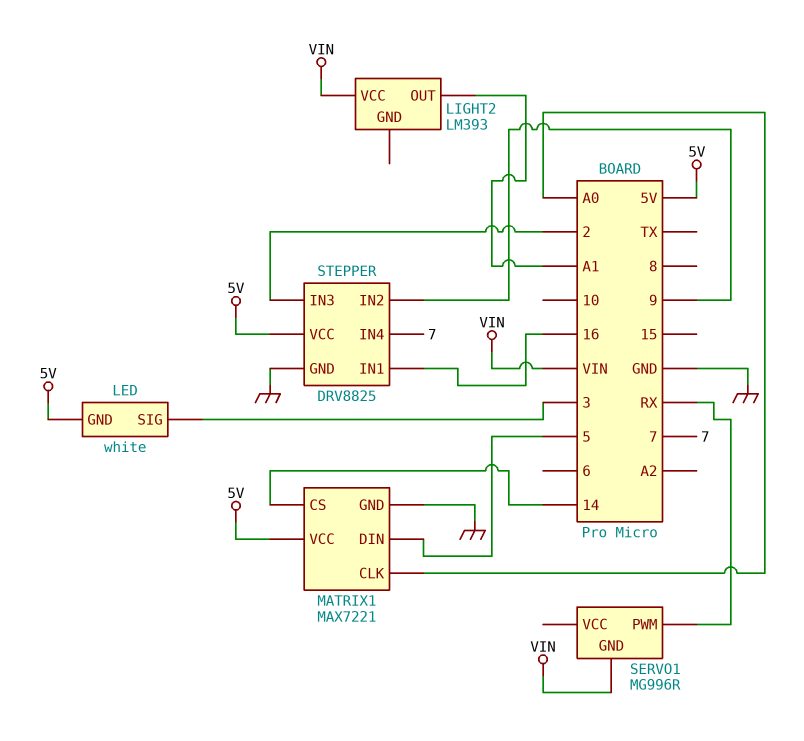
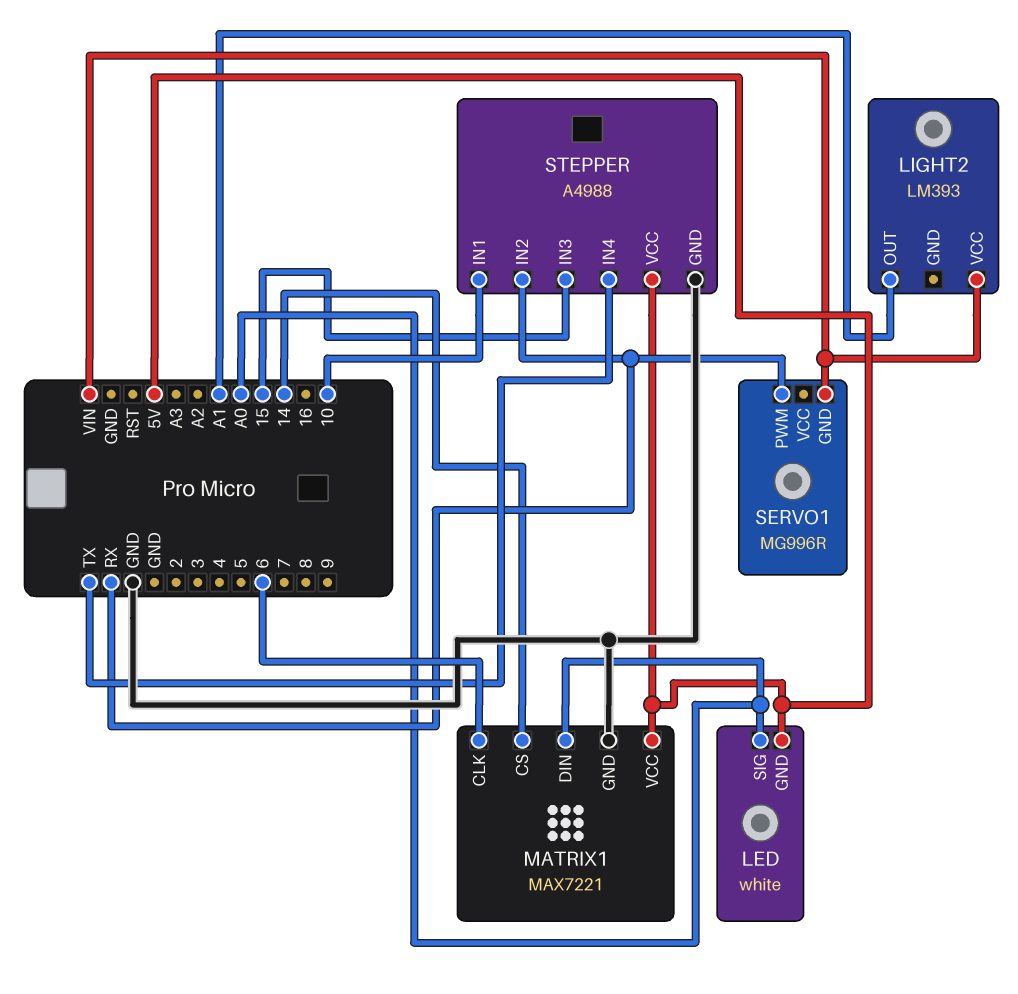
LED pin SIG: 3 -> A0
MATRIX1 pin CLK: A0 -> 6
MATRIX1 pin DIN: 5 -> A0
STEPPER: DRV8825 -> A4988
STEPPER pin IN1: 16 -> 10
STEPPER pin IN2: 9 -> RX
STEPPER pin IN3: 2 -> 15
STEPPER pin IN4: 7 -> TX

